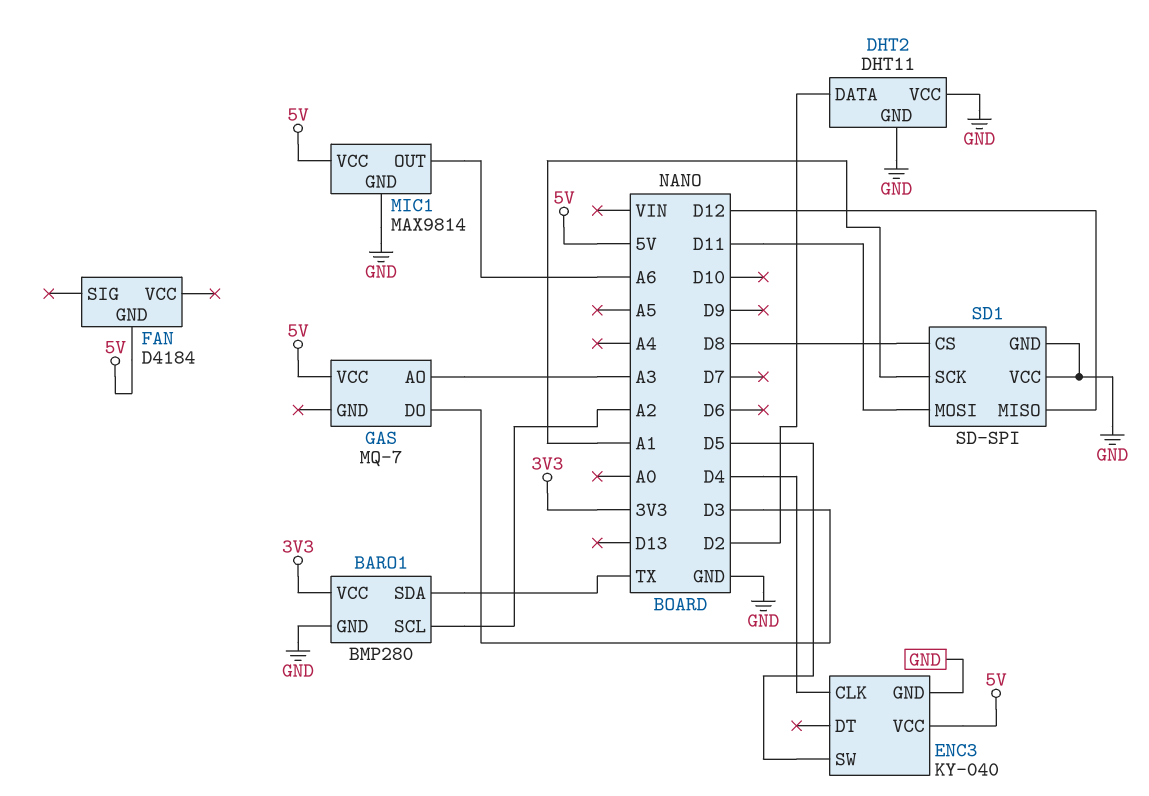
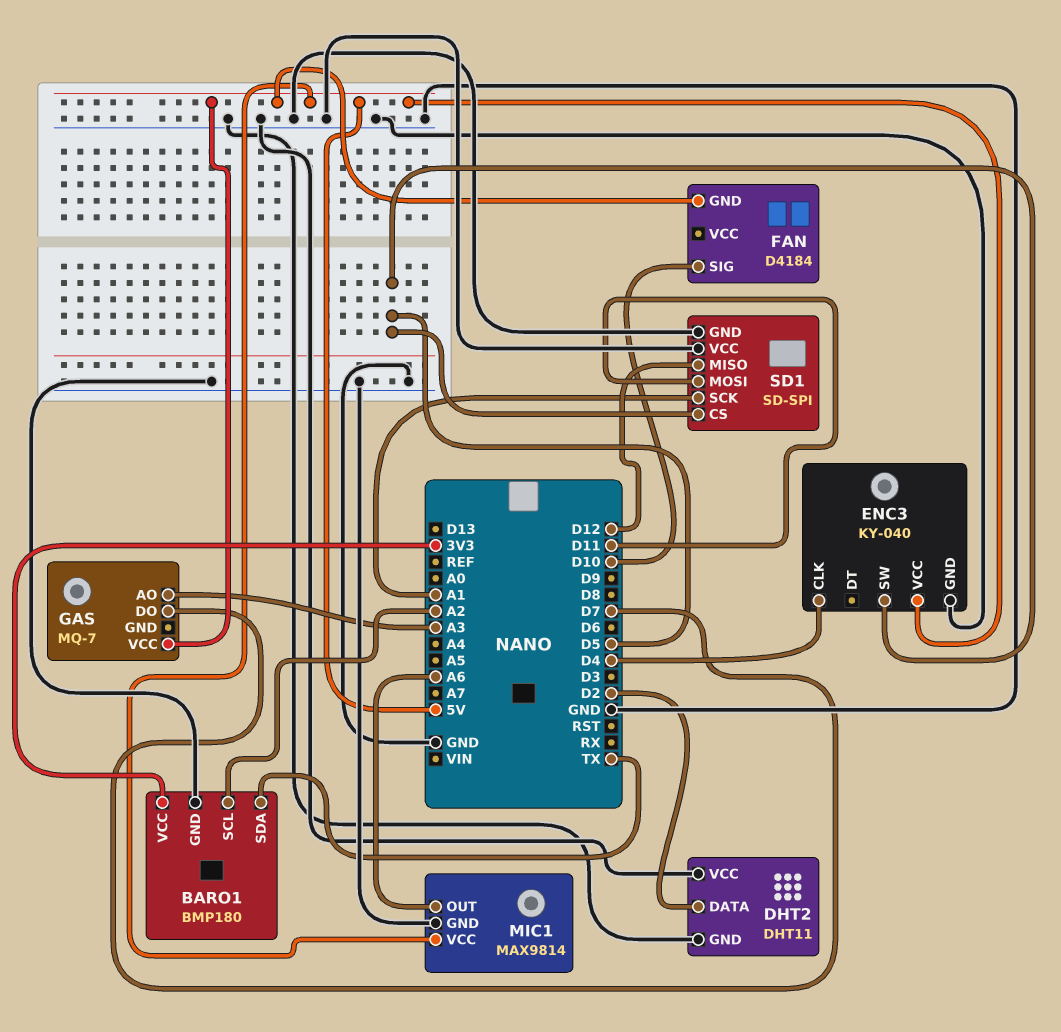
BARO1: BMP280 -> BMP180
FAN pin SIG: none -> D10
GAS pin DO: D3 -> D7
SD1 pin CS: D8 -> D5

